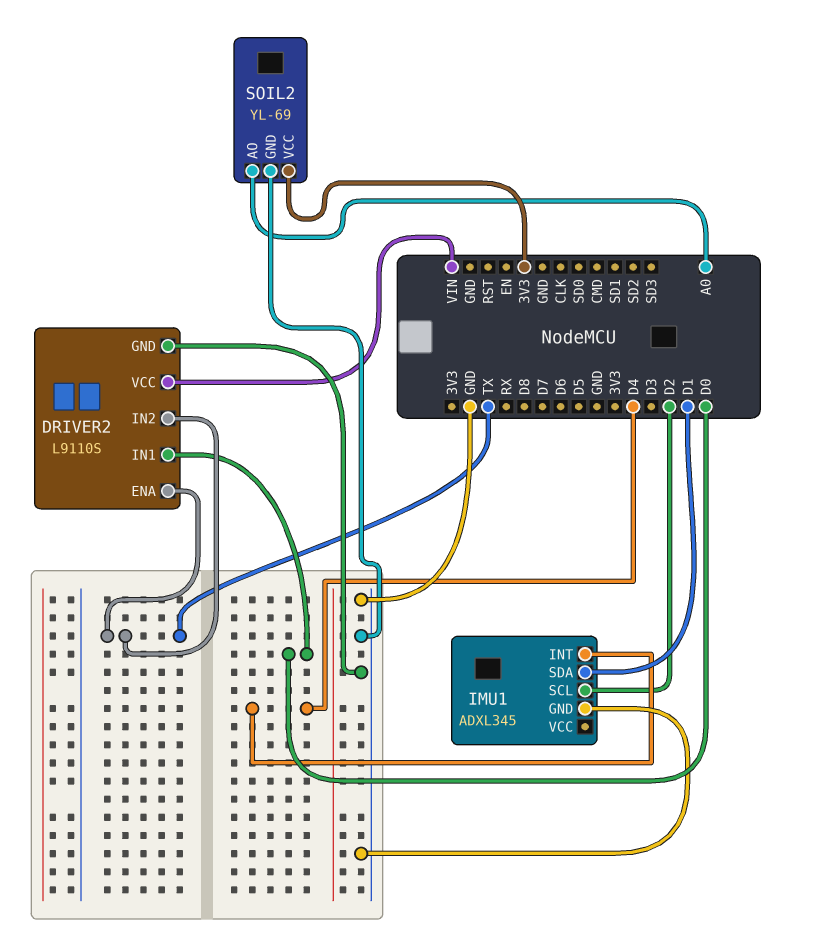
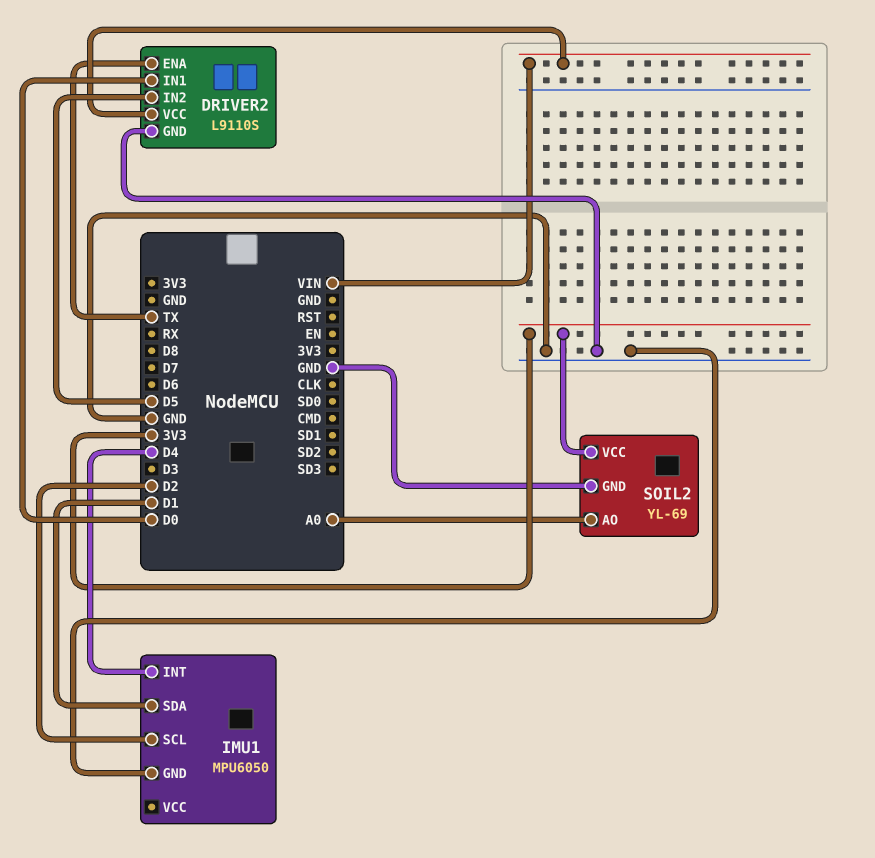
DRIVER2 pin IN2: TX -> D5
IMU1: ADXL345 -> MPU6050

